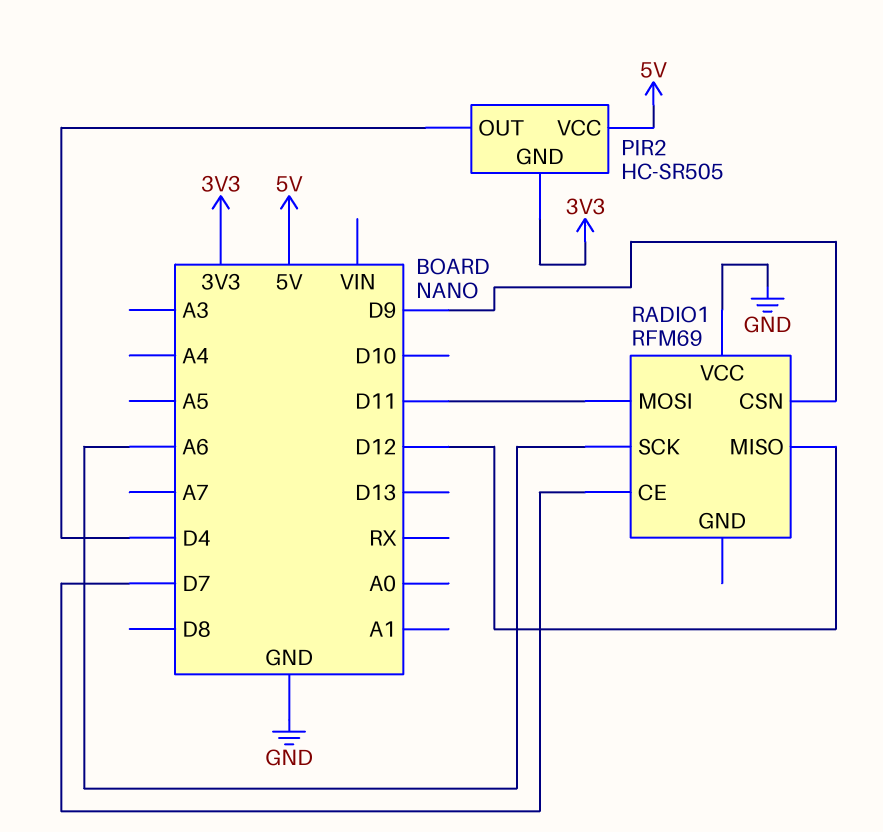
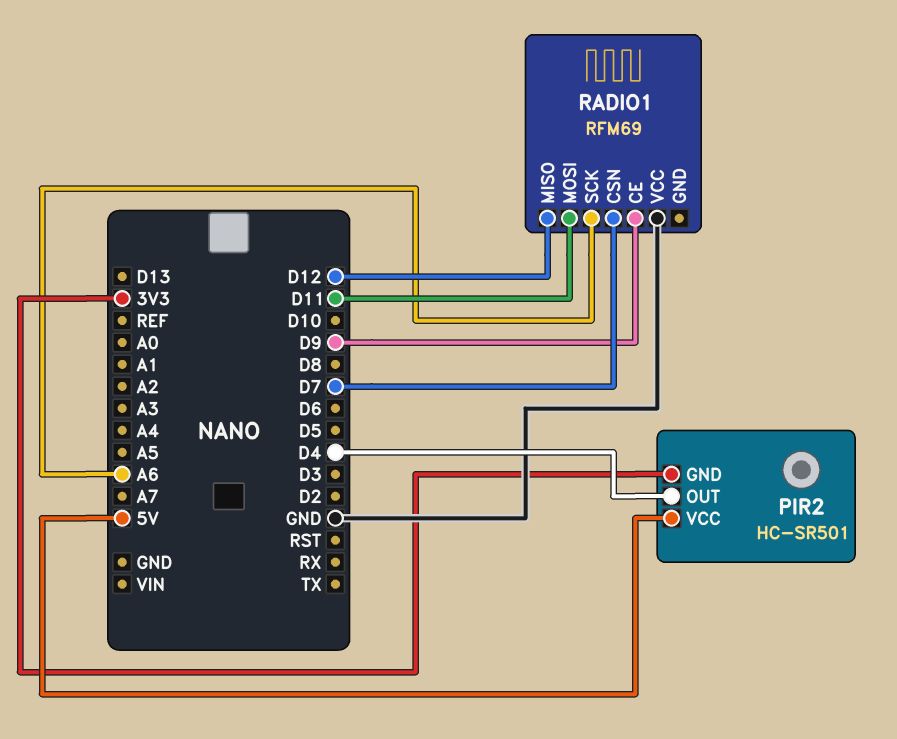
PIR2: HC-SR505 -> HC-SR501
RADIO1 pin CE: D7 -> D9
RADIO1 pin CSN: D9 -> D7

